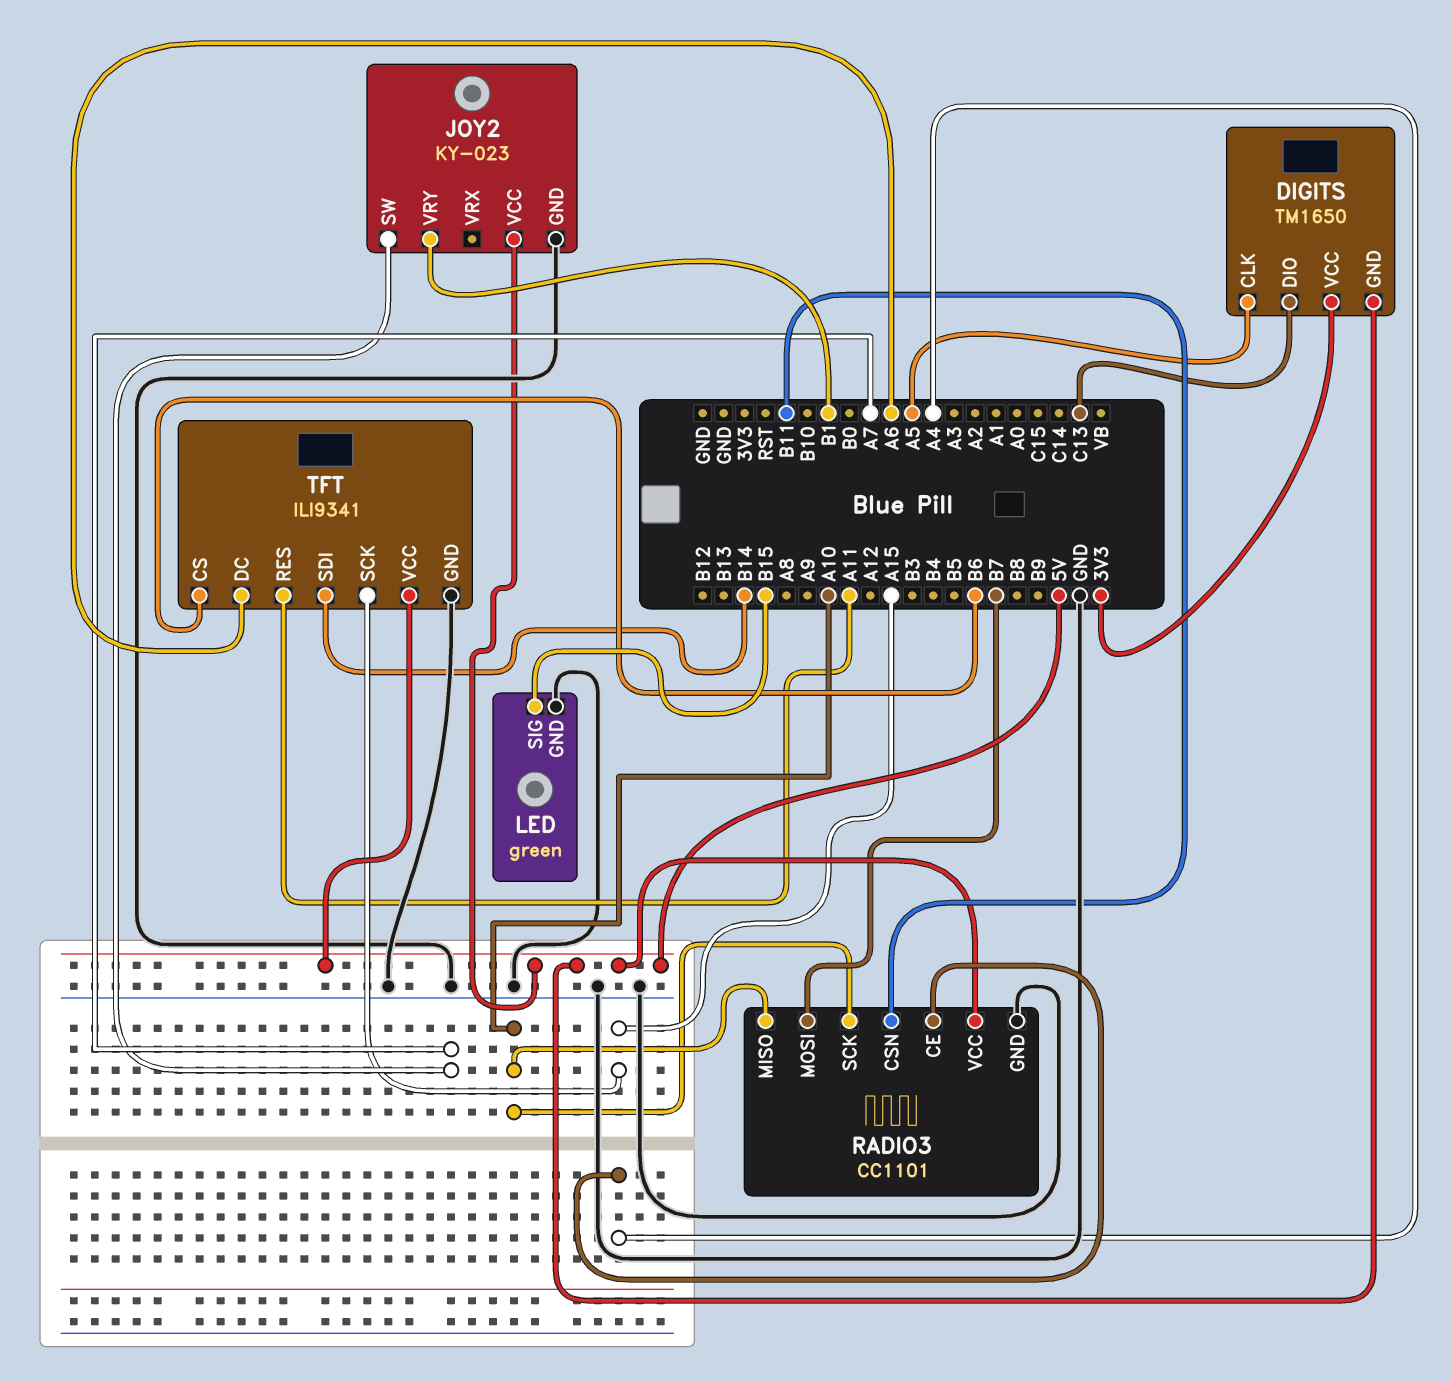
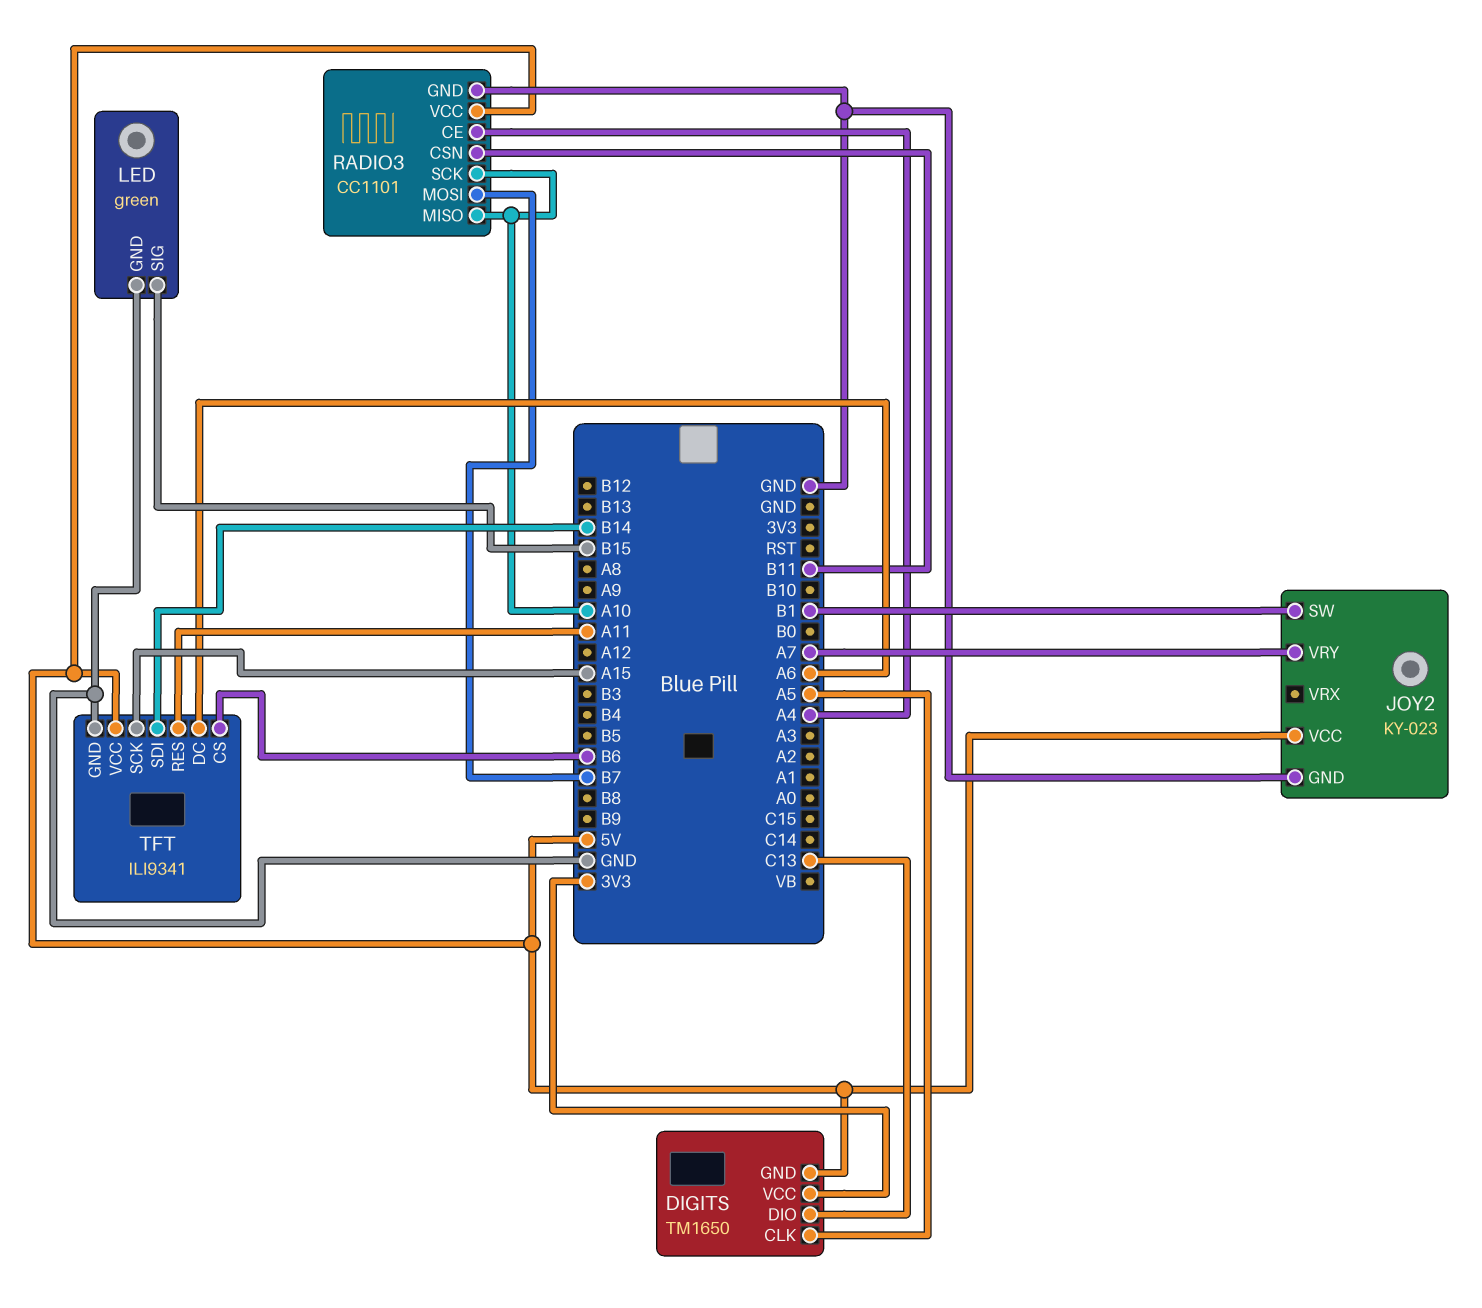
JOY2 pin SW: A7 -> B1
JOY2 pin VRY: B1 -> A7

